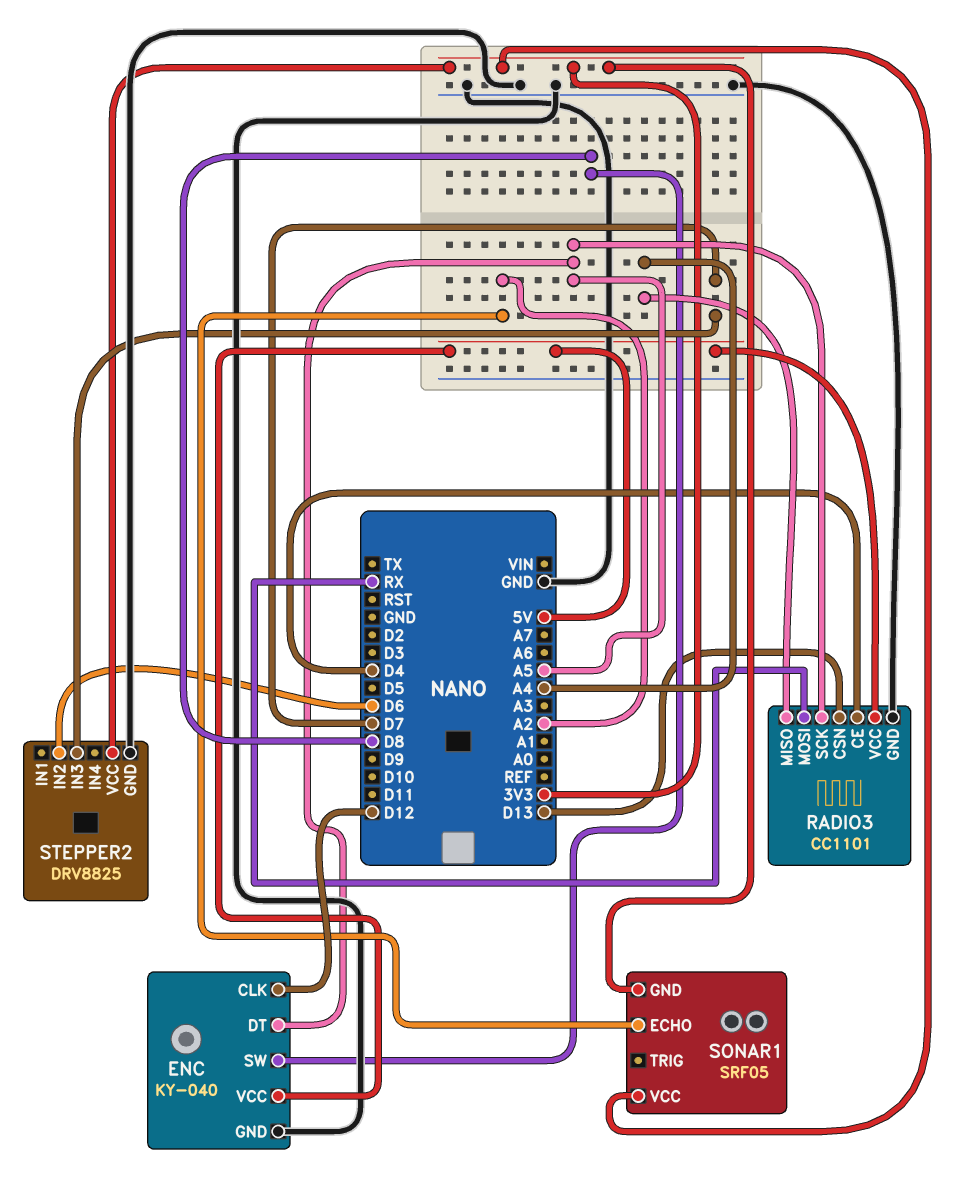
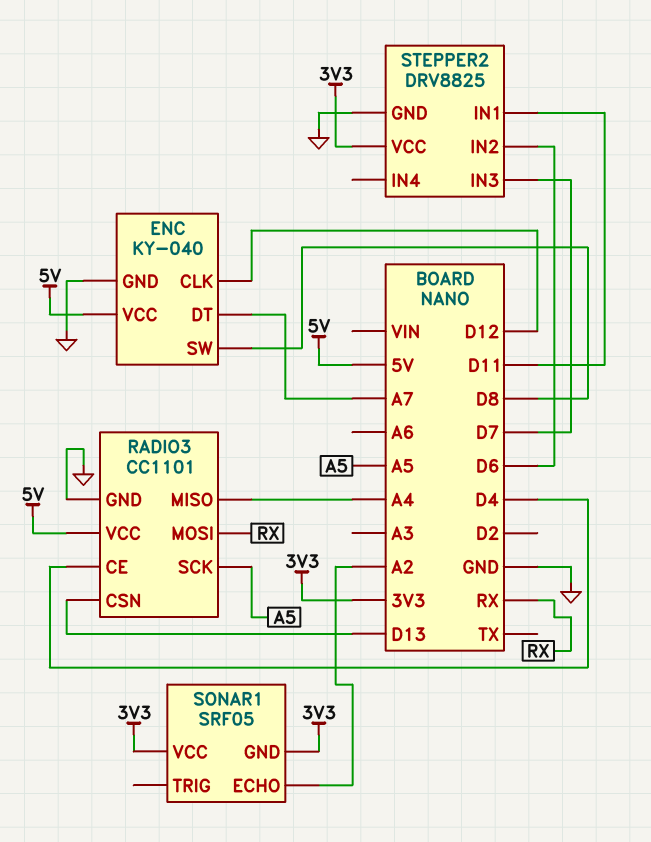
ENC pin DT: A5 -> A7
STEPPER2 pin IN1: none -> D11

